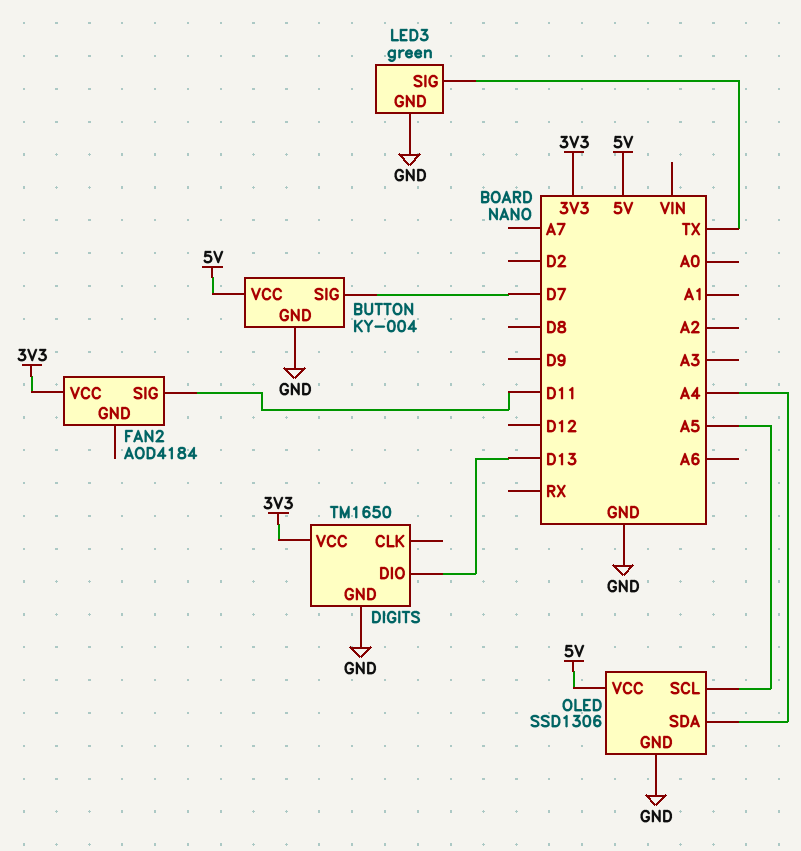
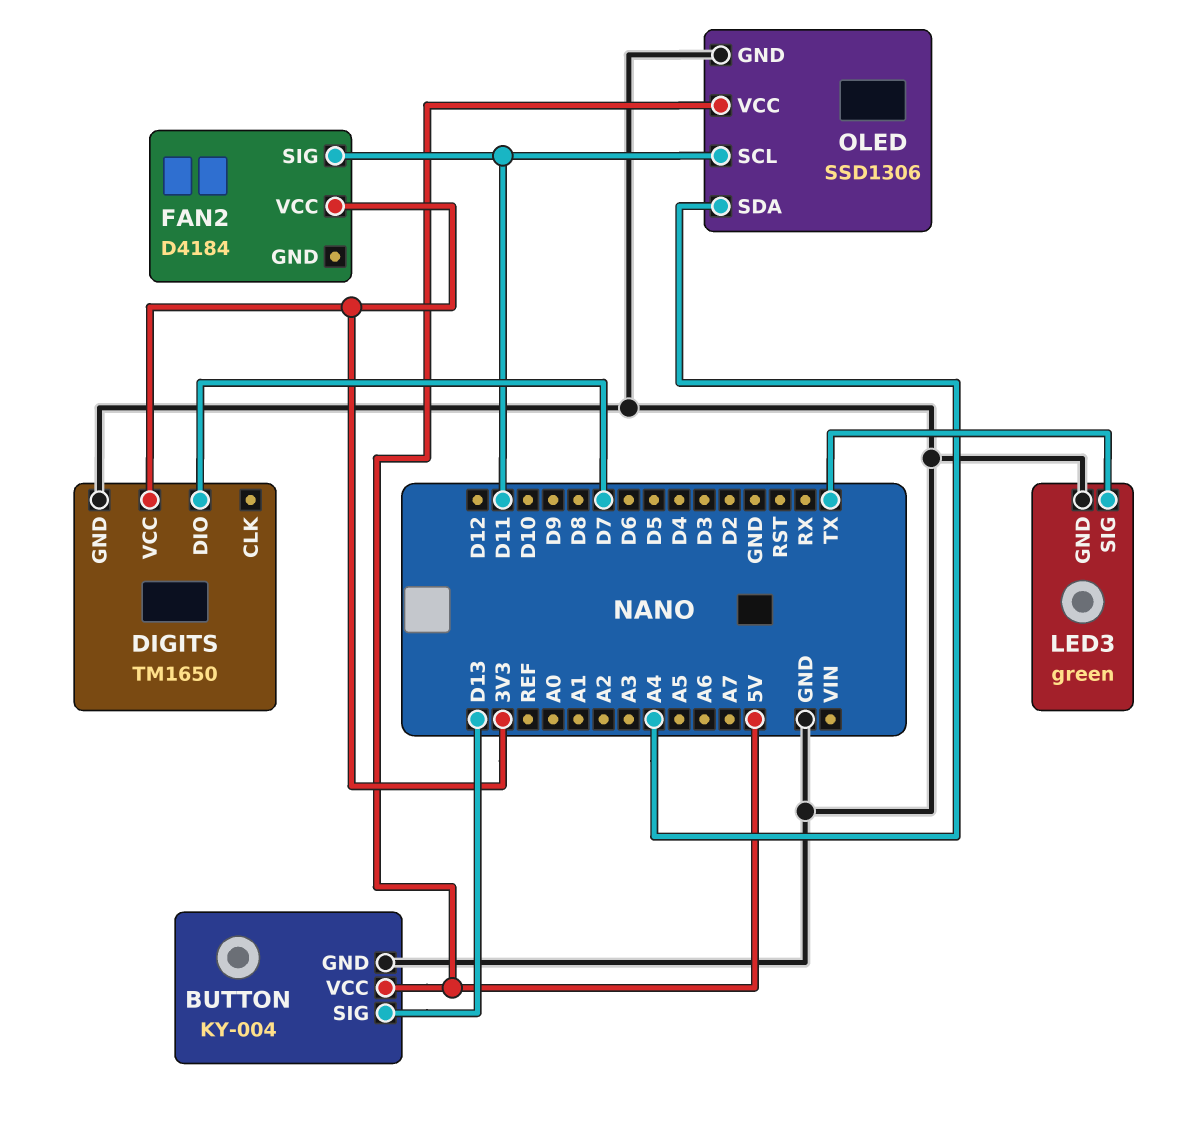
BUTTON pin SIG: D7 -> D13
DIGITS pin DIO: D13 -> D7
FAN2: AOD4184 -> D4184
OLED pin SCL: A5 -> D11

